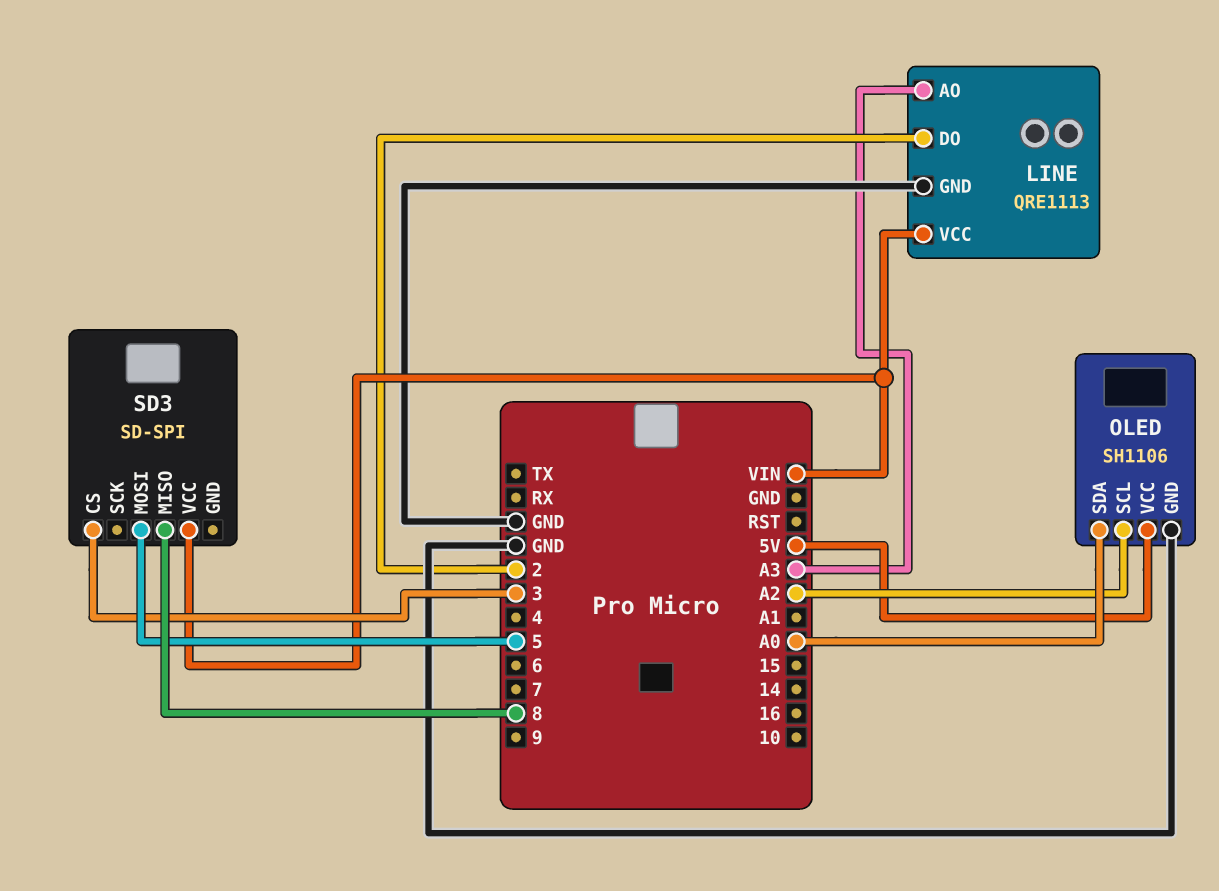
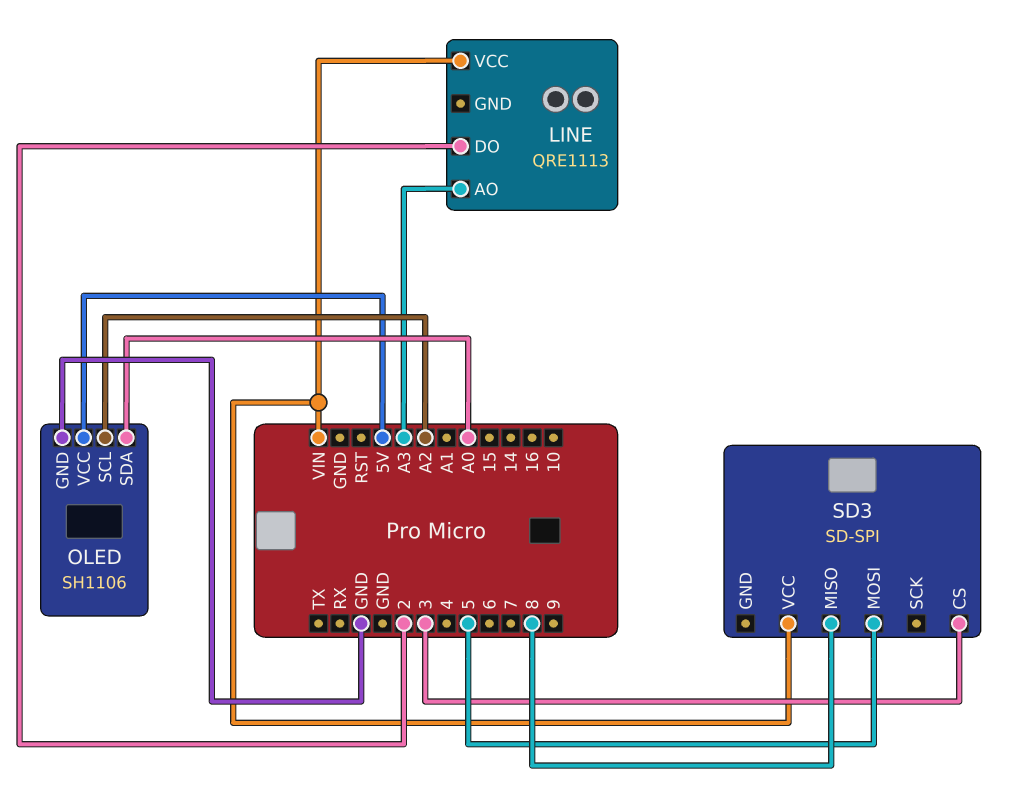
LINE pin GND: GND -> none

